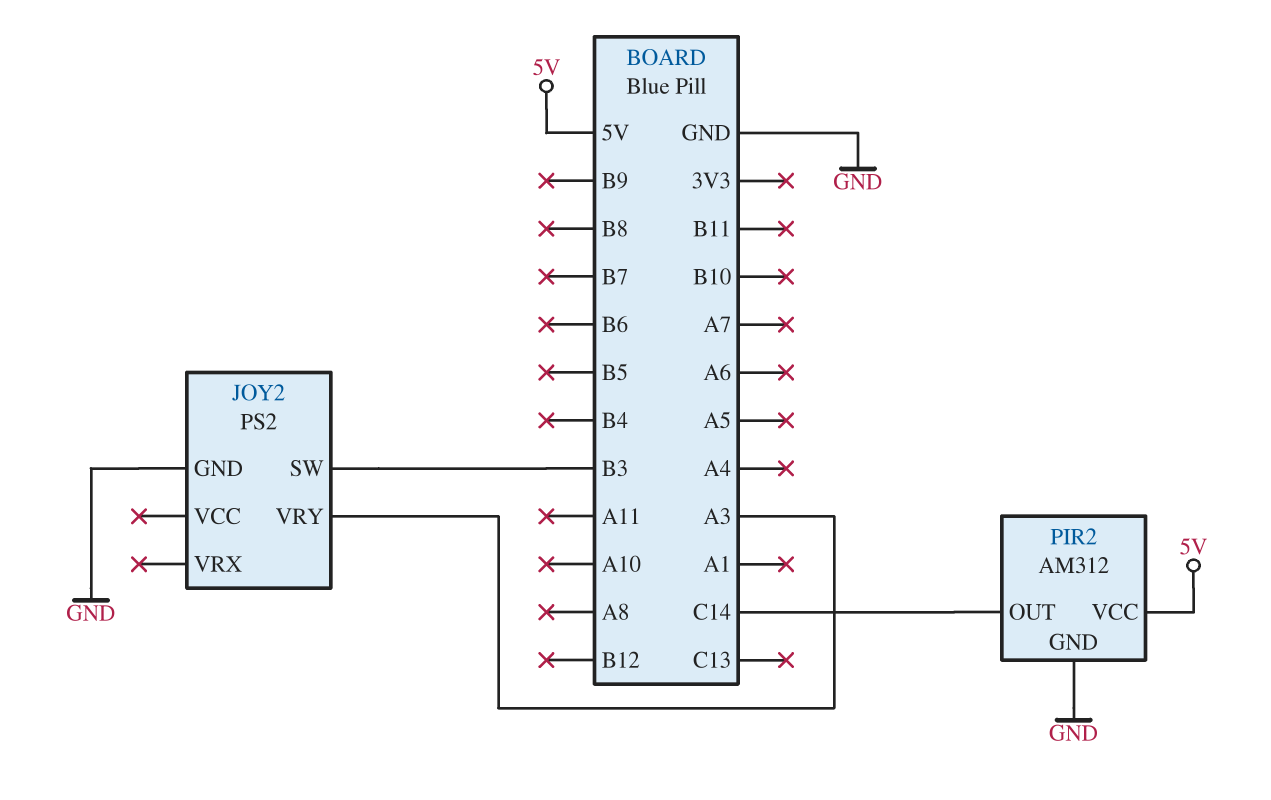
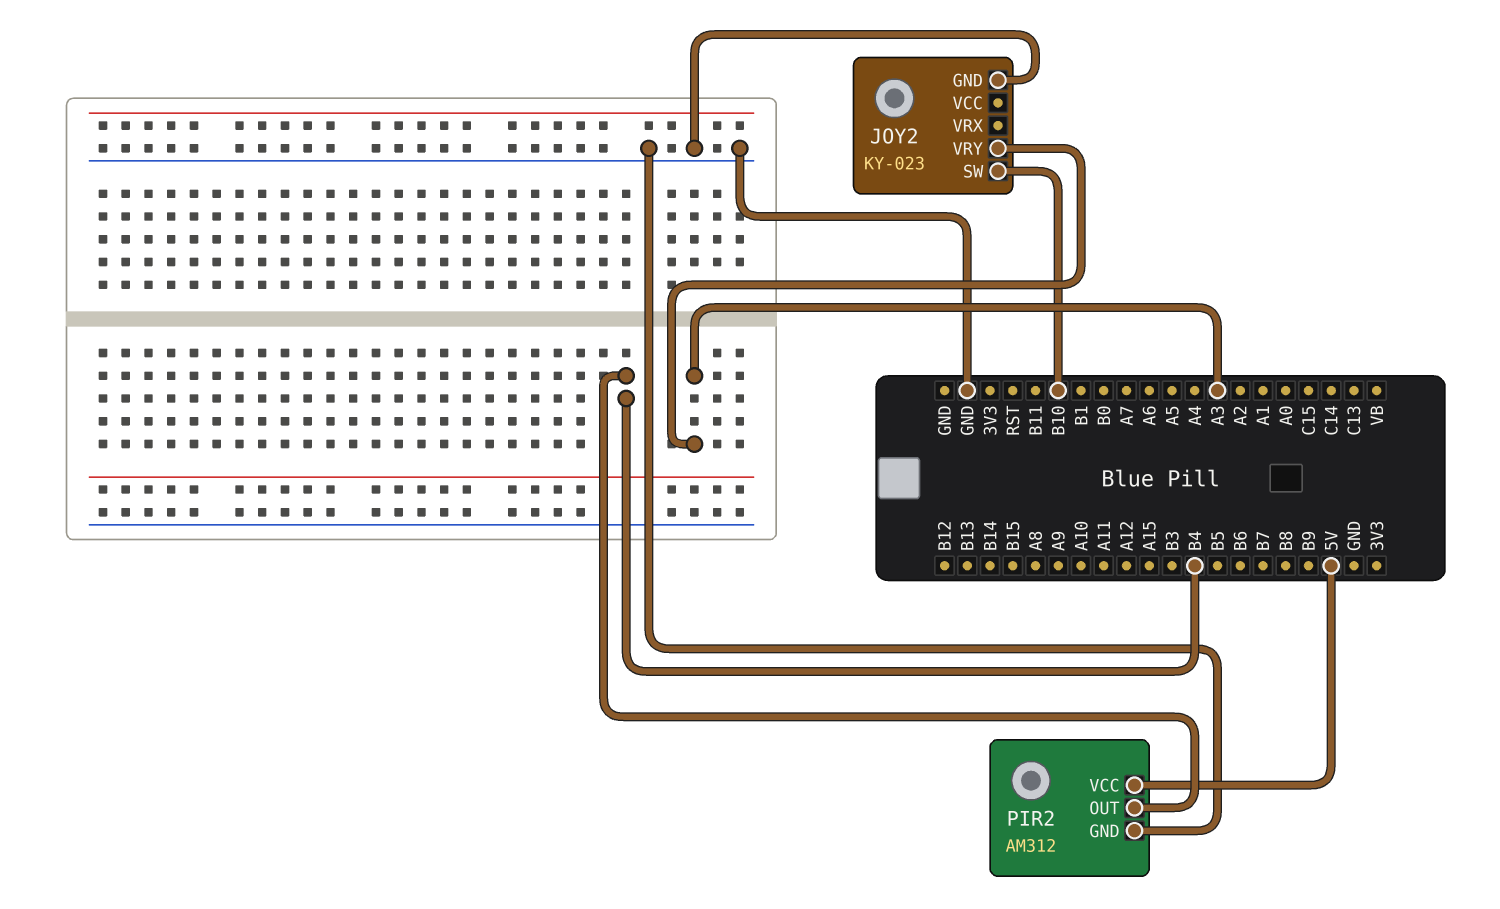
JOY2: PS2 -> KY-023
JOY2 pin SW: B3 -> B10
PIR2 pin OUT: C14 -> B4

